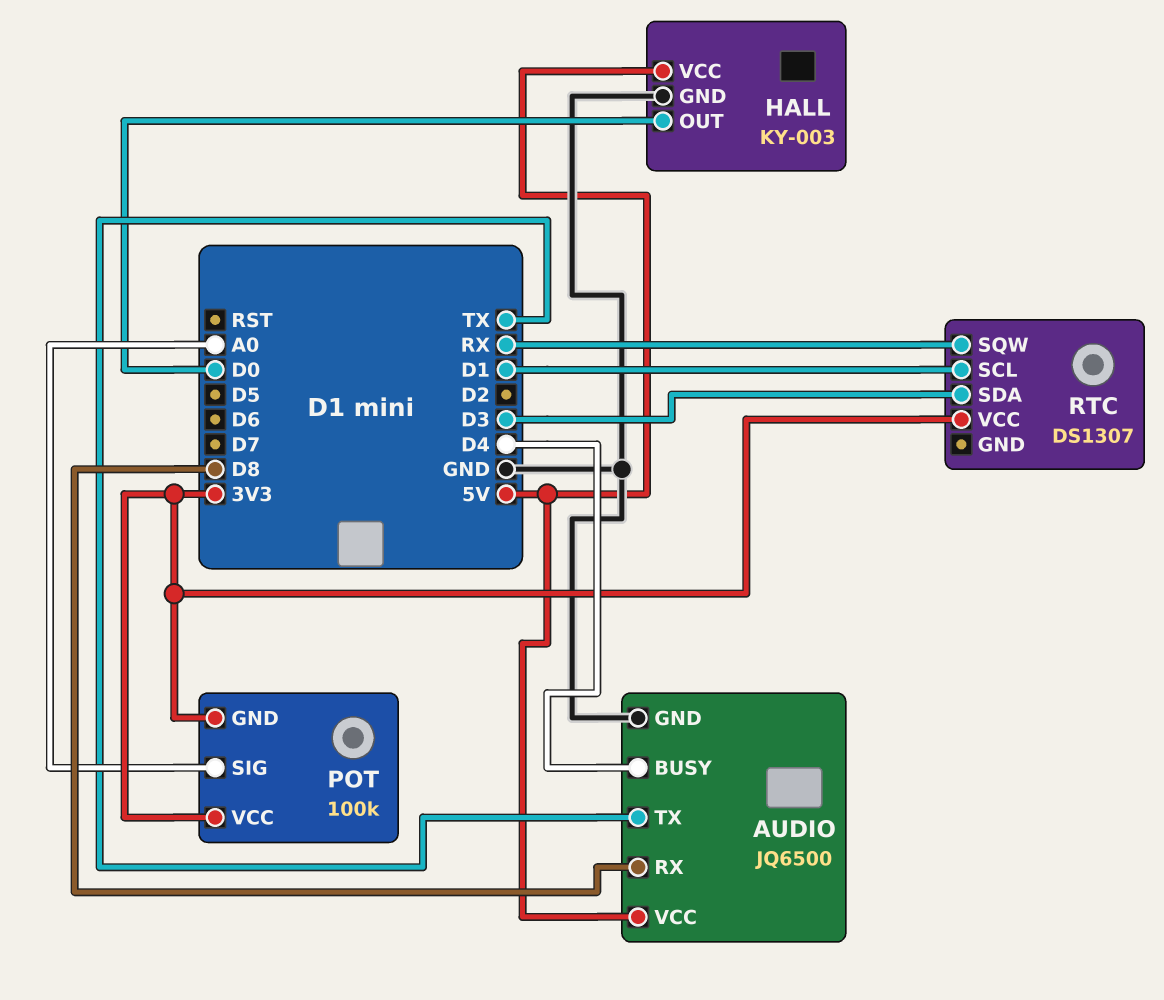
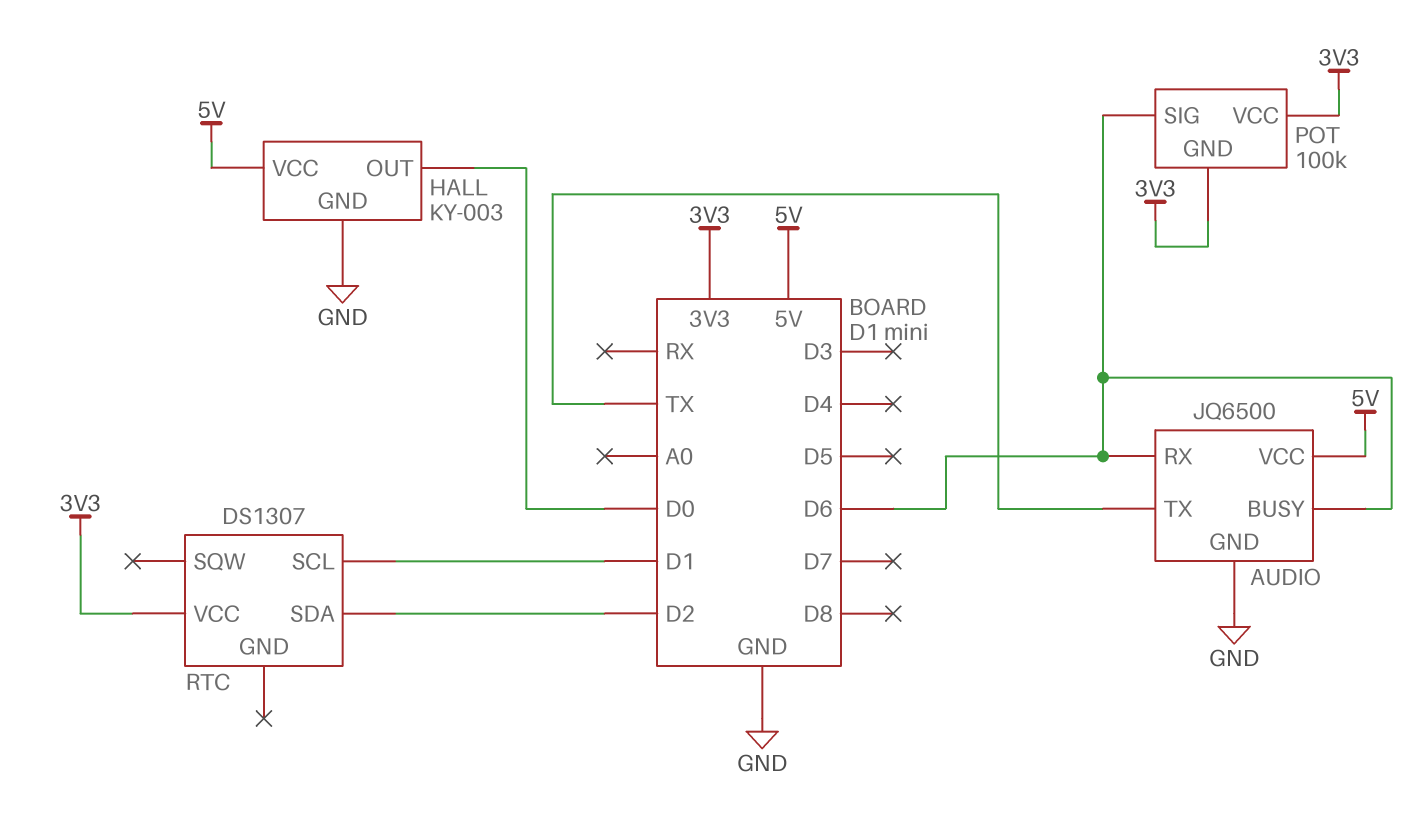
AUDIO pin BUSY: D4 -> D6
AUDIO pin RX: D8 -> D6
POT pin SIG: A0 -> D6
RTC pin SDA: D3 -> D2
RTC pin SQW: RX -> none

